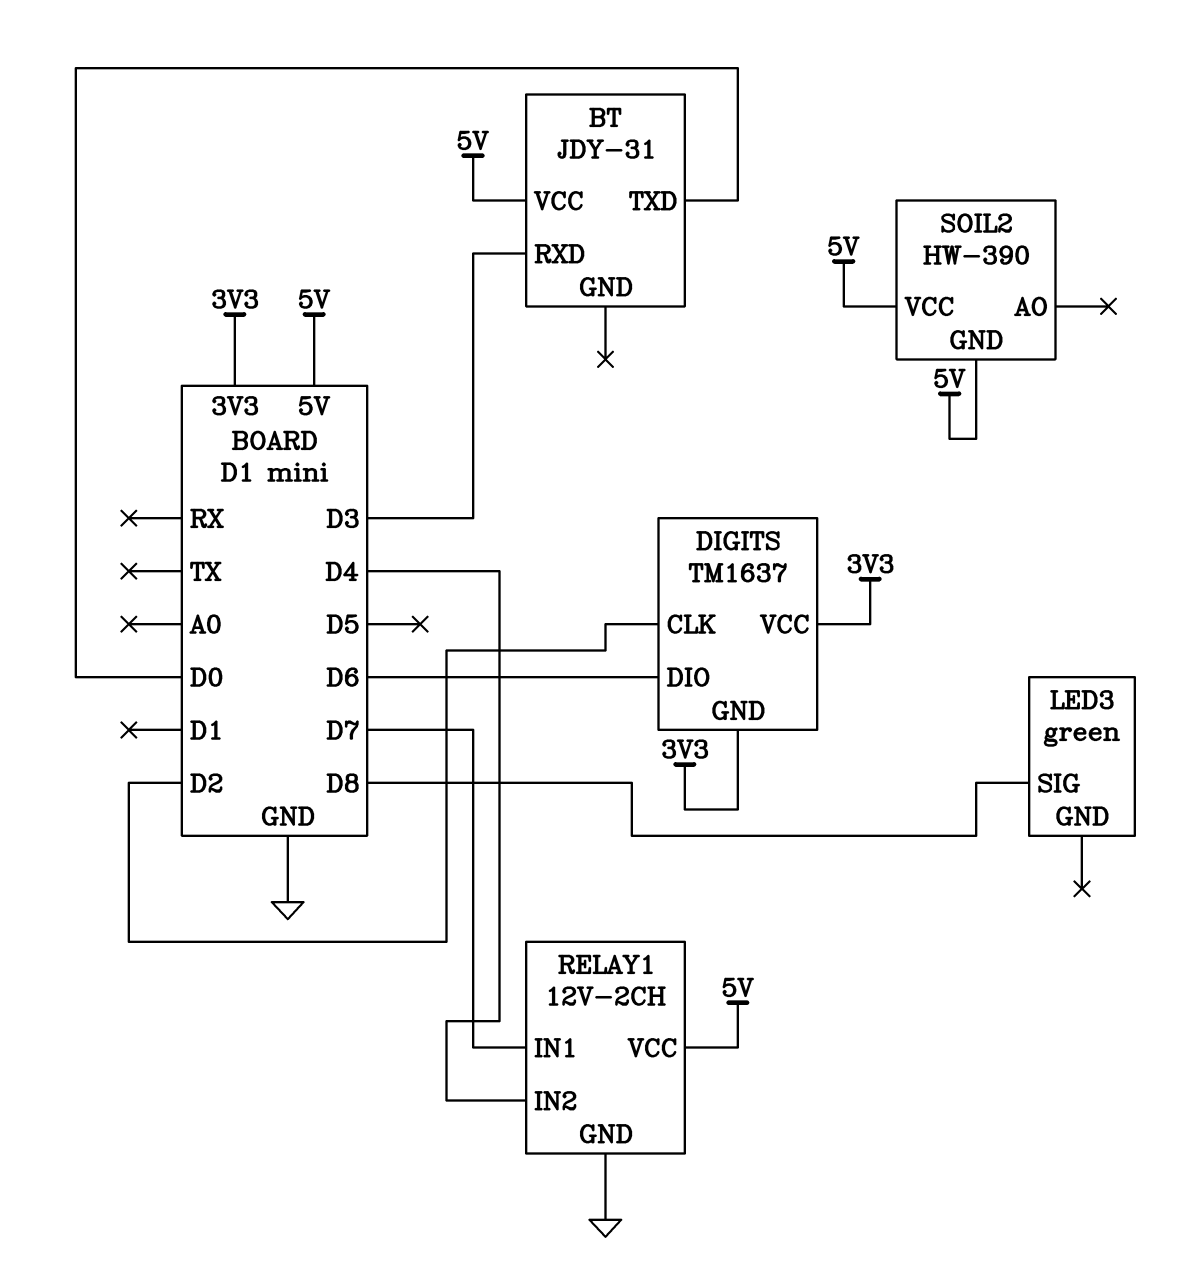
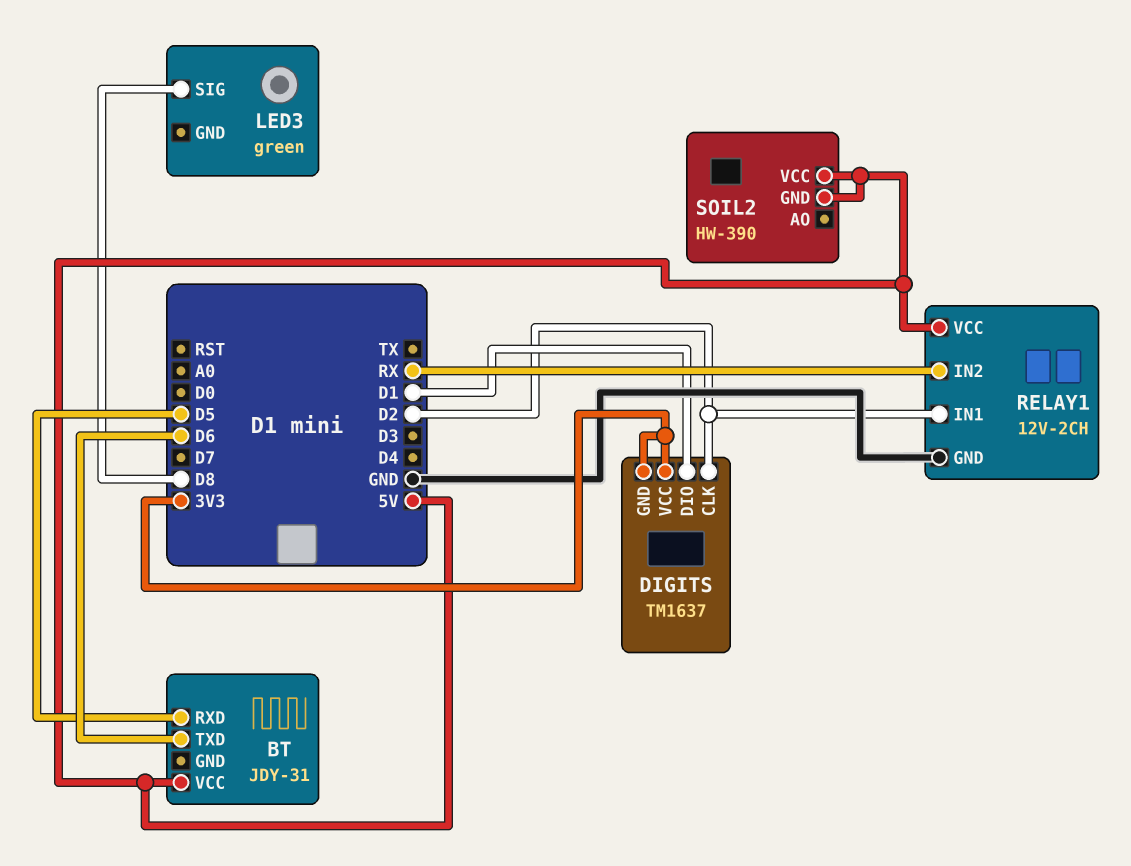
BT pin RXD: D3 -> D5
BT pin TXD: D0 -> D6
DIGITS pin DIO: D6 -> D1
RELAY1 pin IN1: D7 -> D2
RELAY1 pin IN2: D4 -> RX

